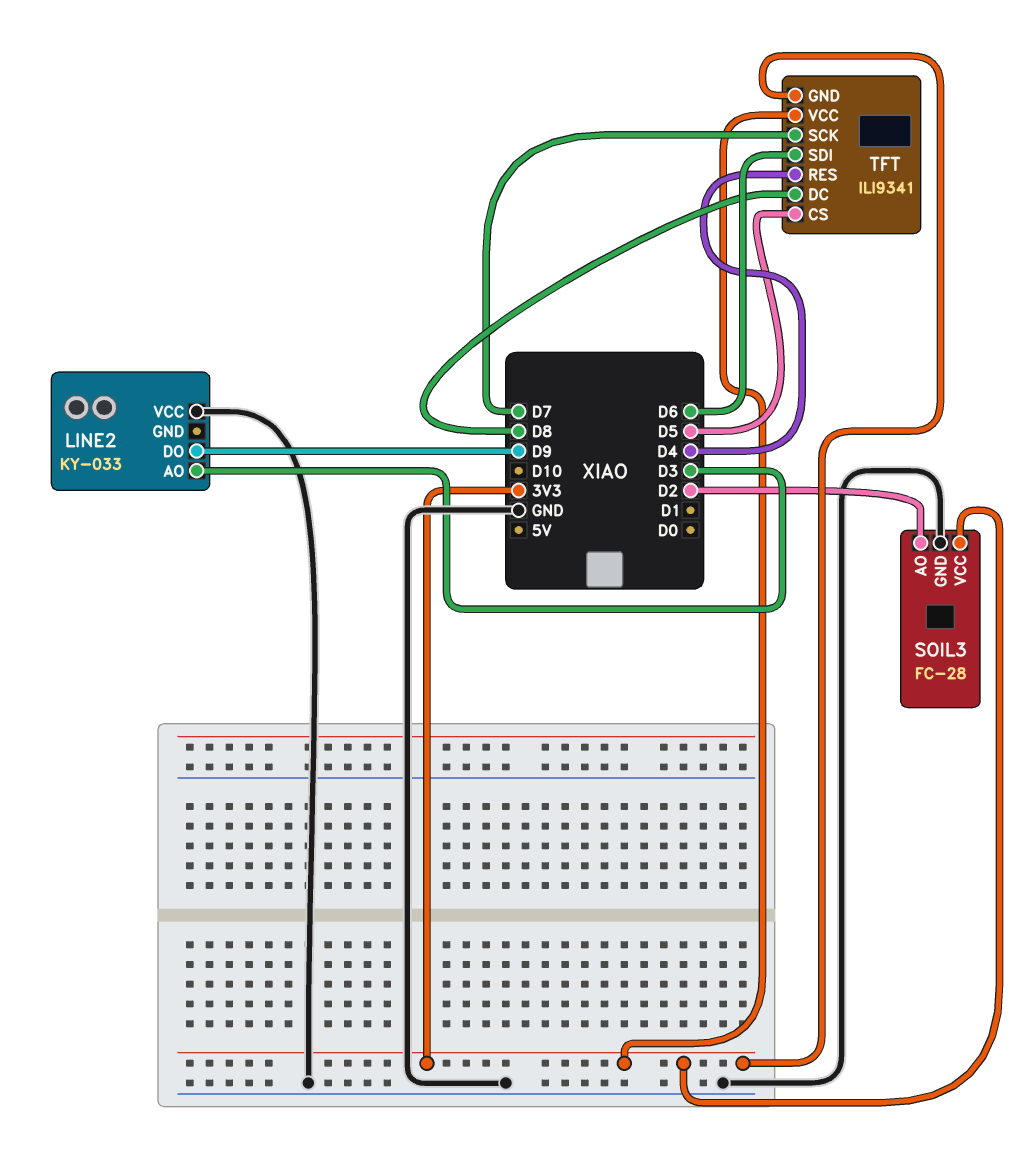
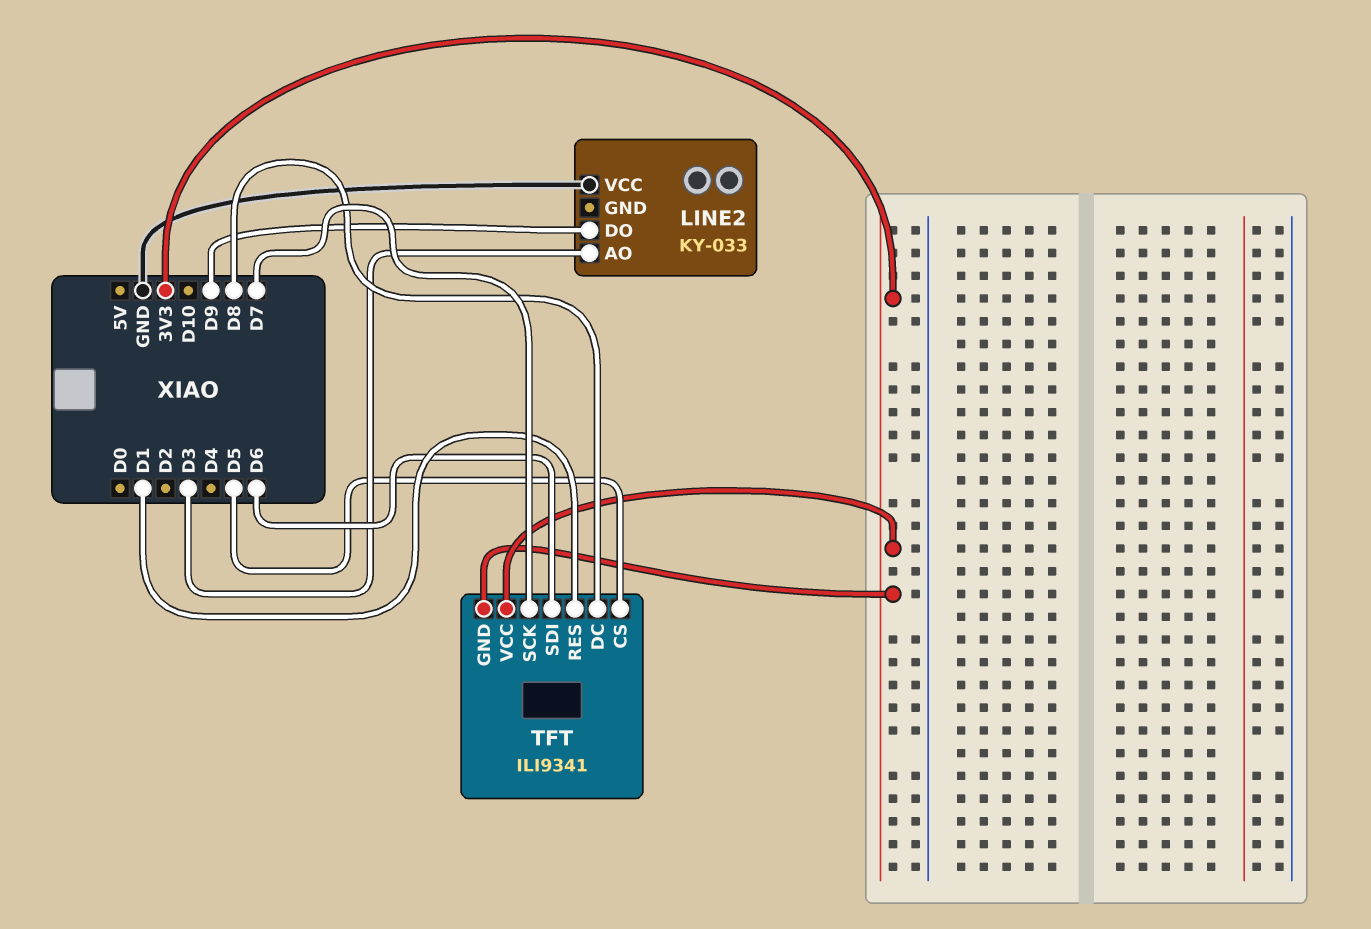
SOIL3: FC-28 -> none
SOIL3 pin AO: D2 -> none
SOIL3 pin GND: GND -> none
SOIL3 pin VCC: 3V3 -> none
TFT pin RES: D4 -> D1

